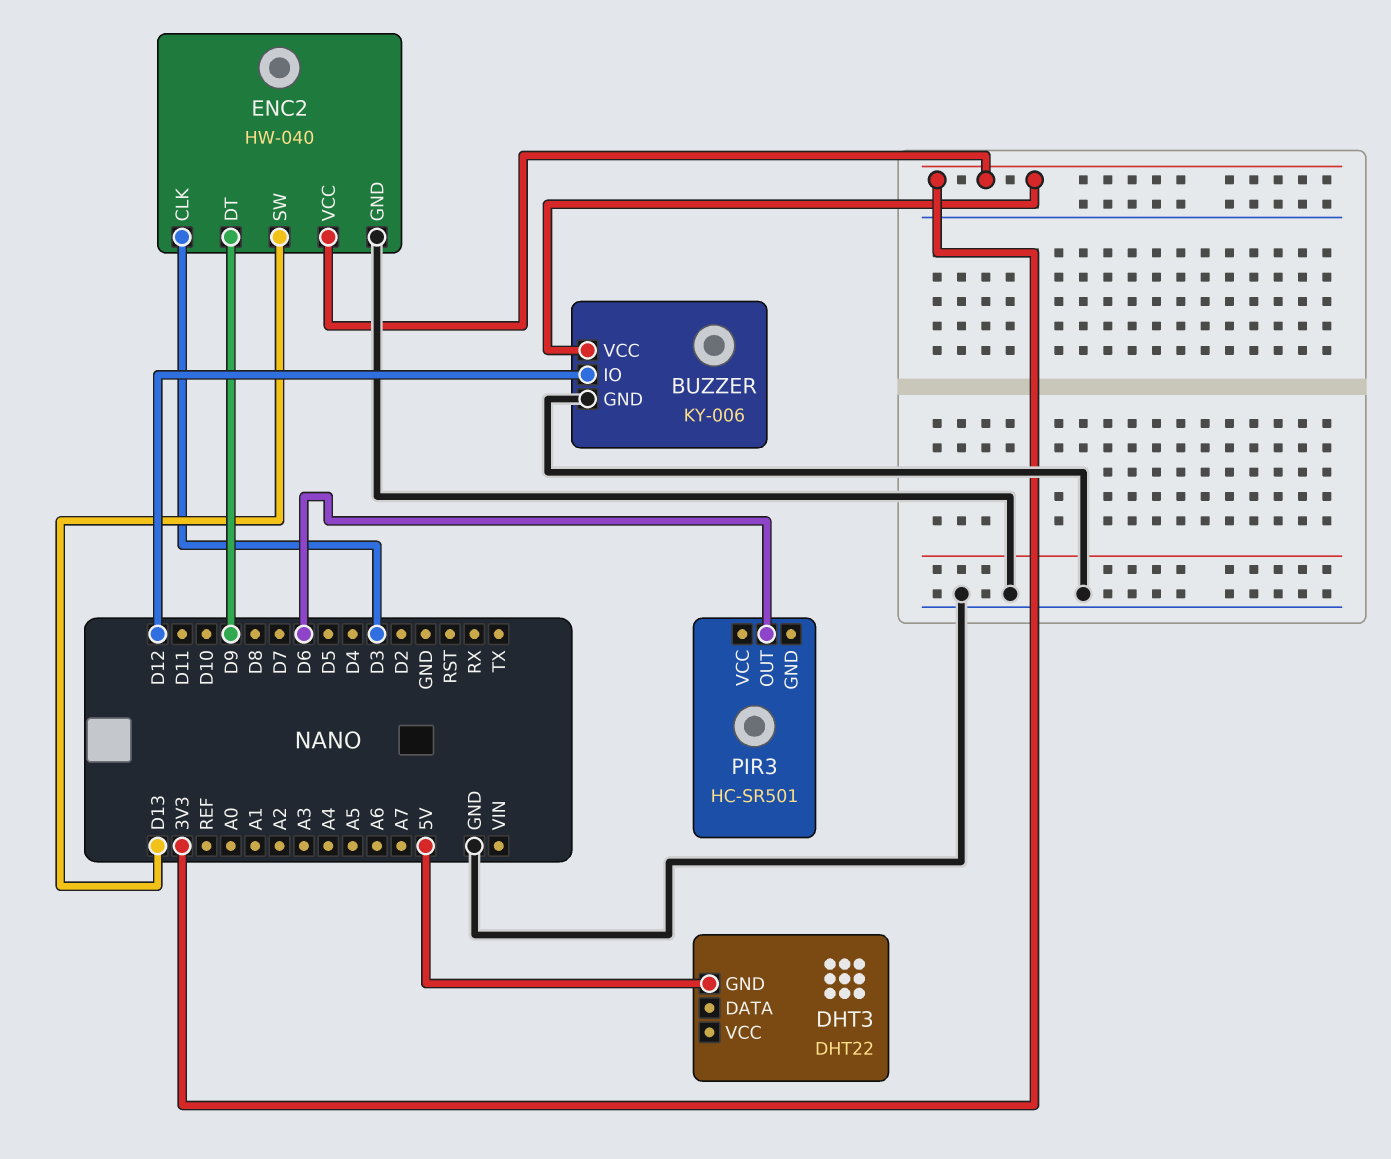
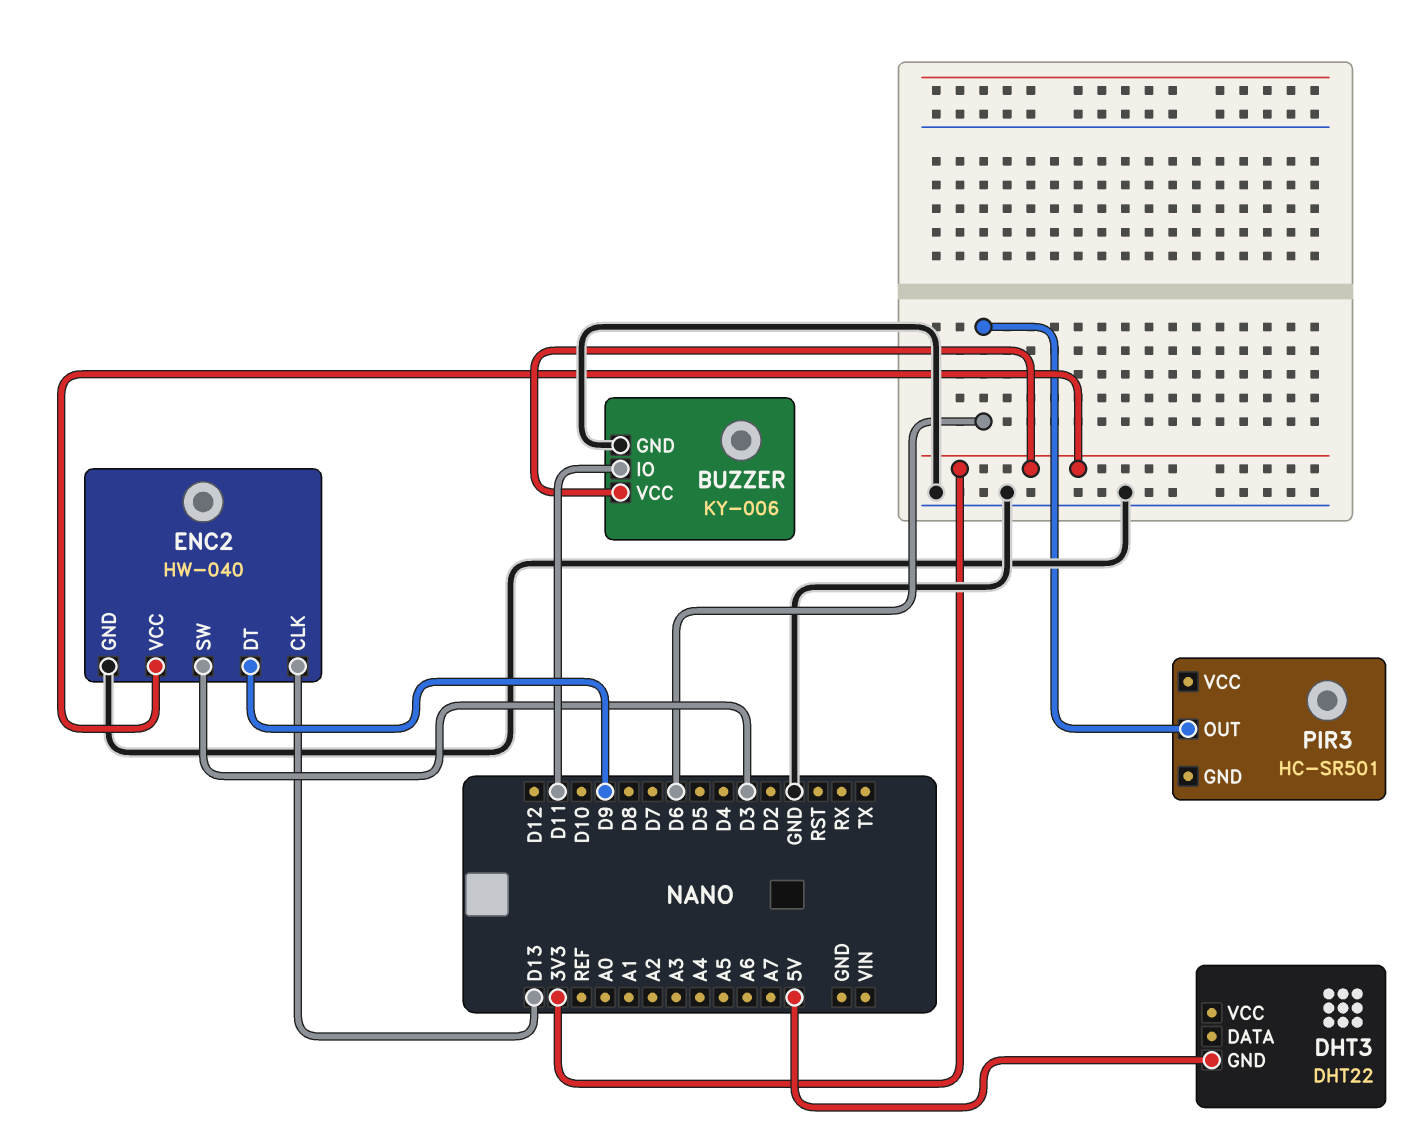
BUZZER pin IO: D12 -> D11
ENC2 pin CLK: D3 -> D13
ENC2 pin SW: D13 -> D3

